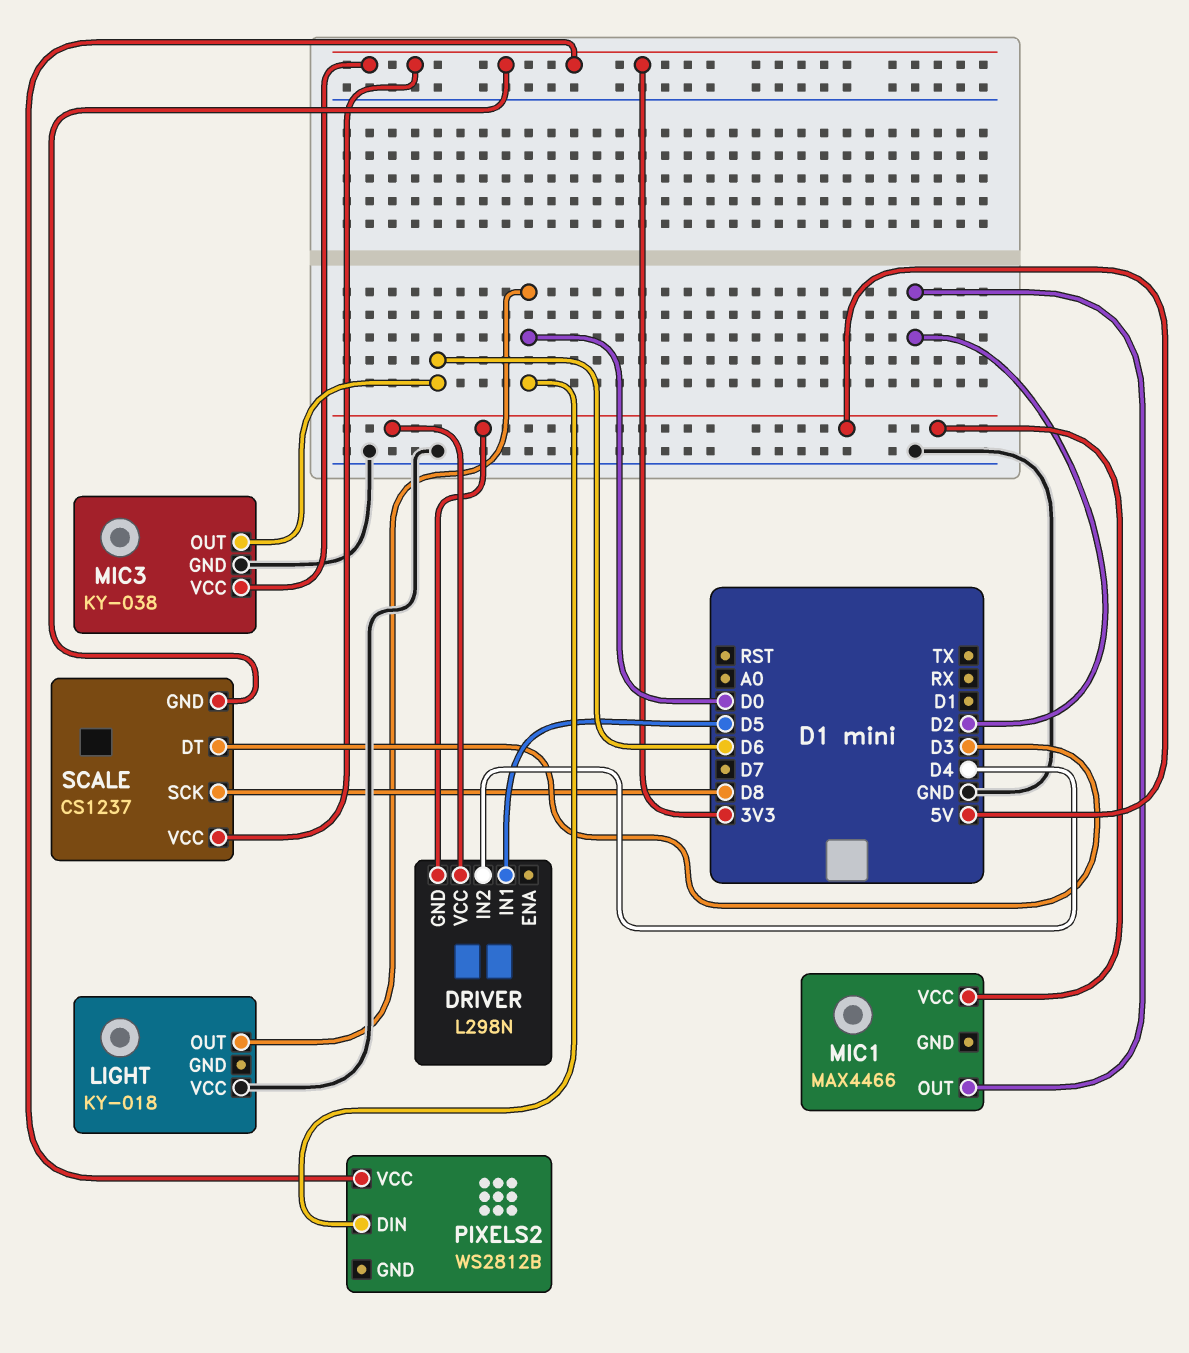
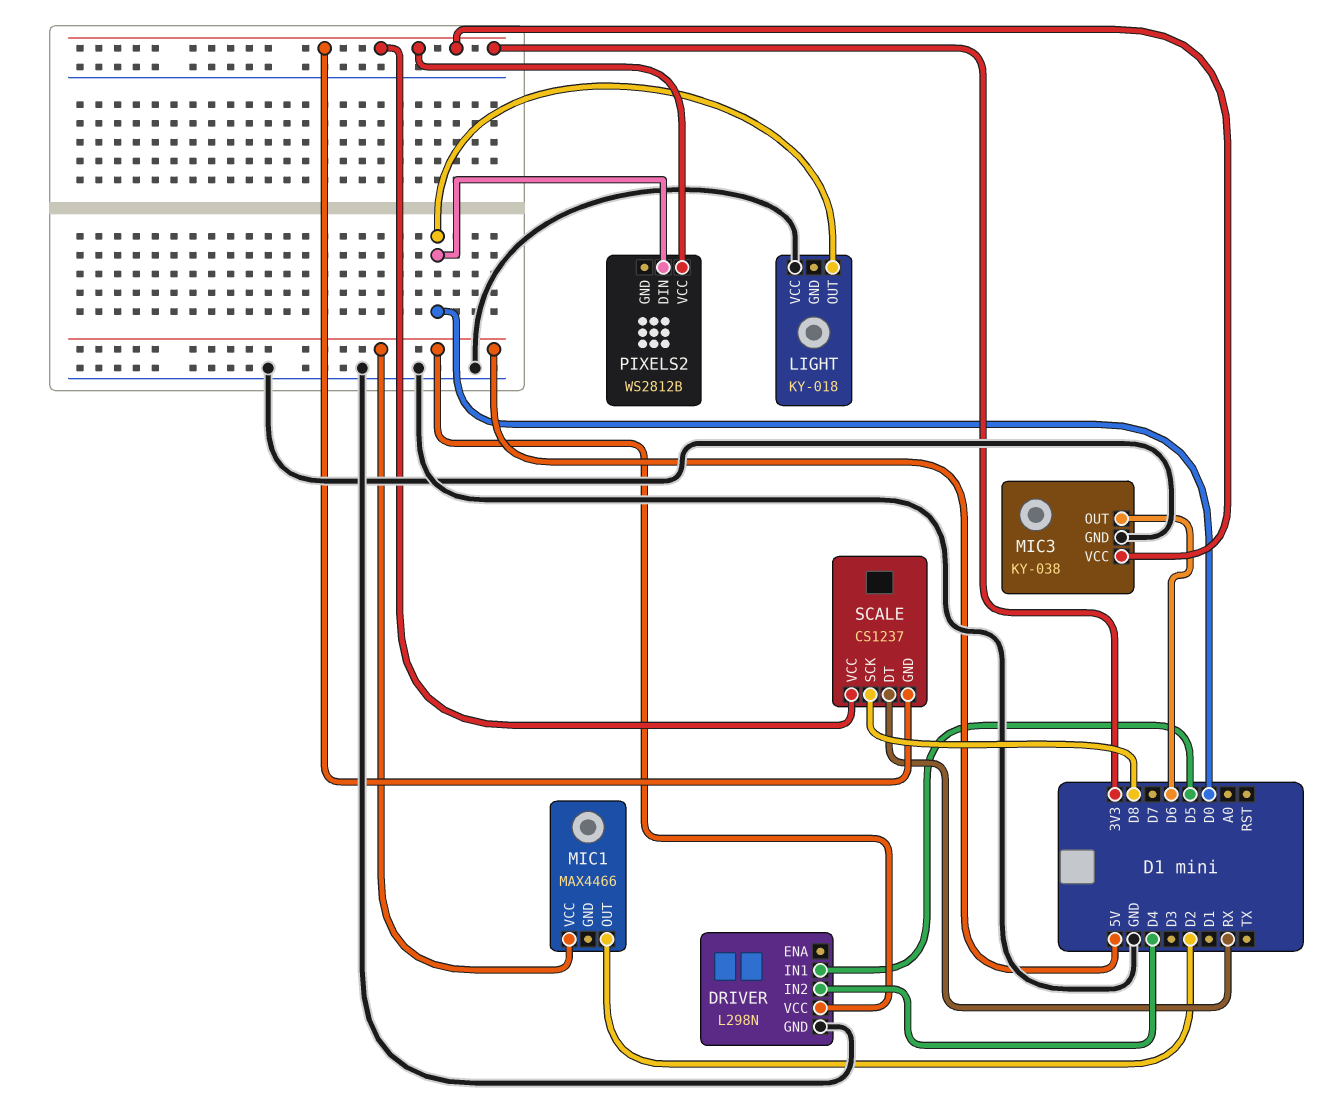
DRIVER pin GND: 5V -> GND
SCALE pin DT: D3 -> RX

